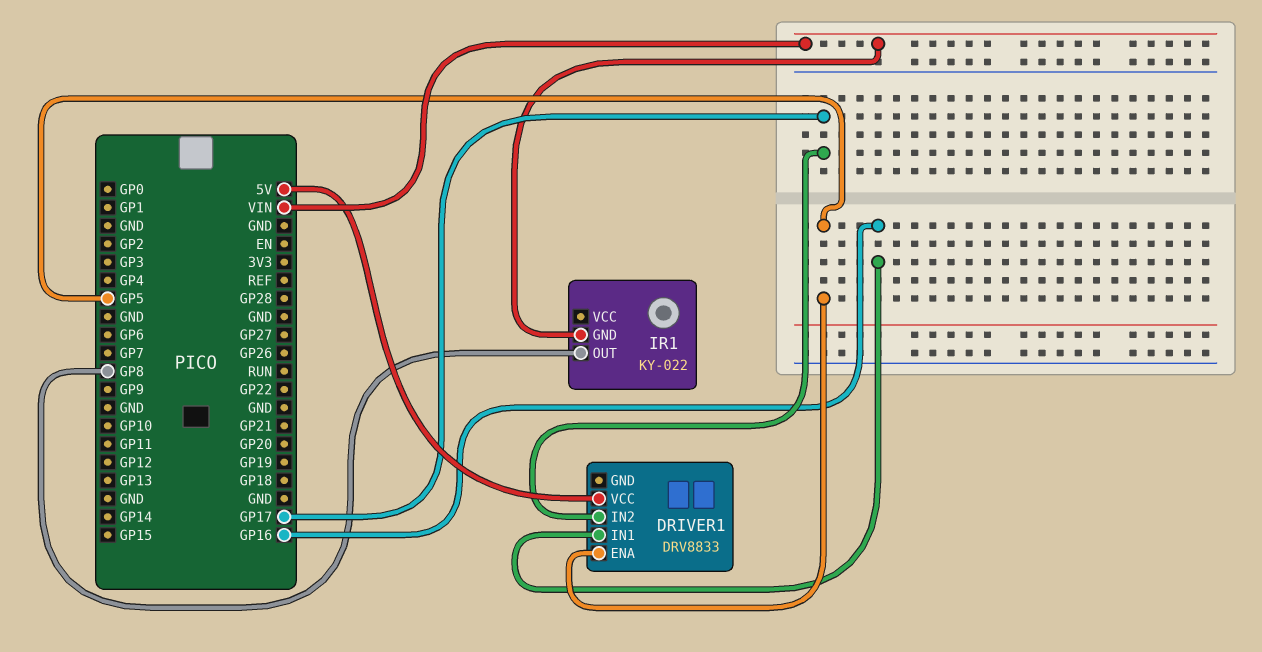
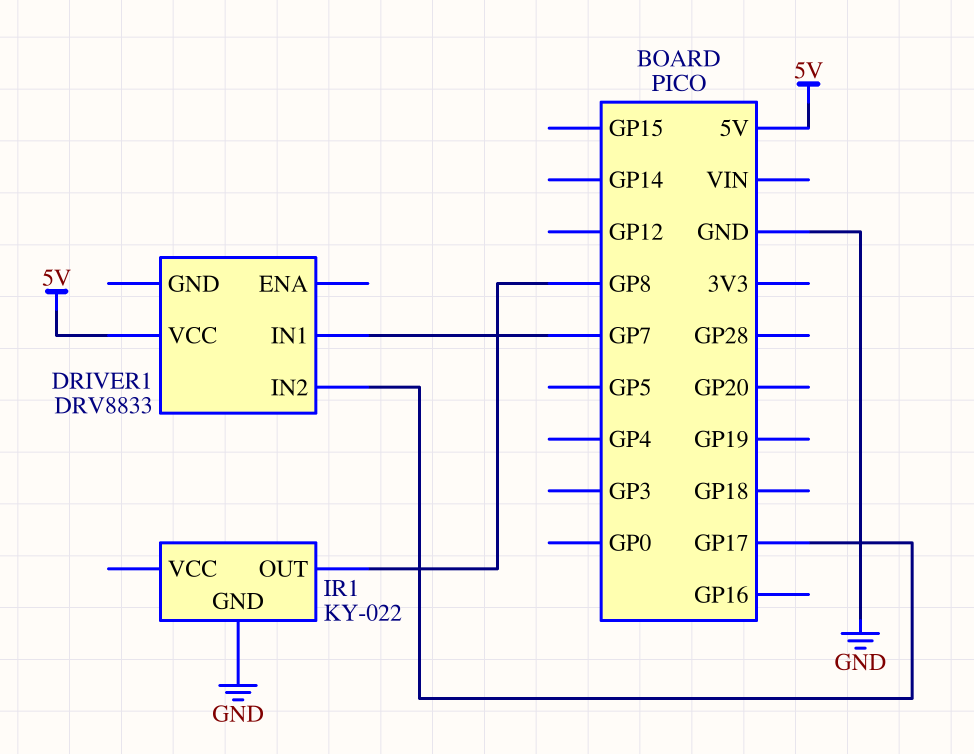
DRIVER1 pin ENA: GP5 -> none
DRIVER1 pin IN1: GP16 -> GP7
IR1 pin GND: VIN -> GND

